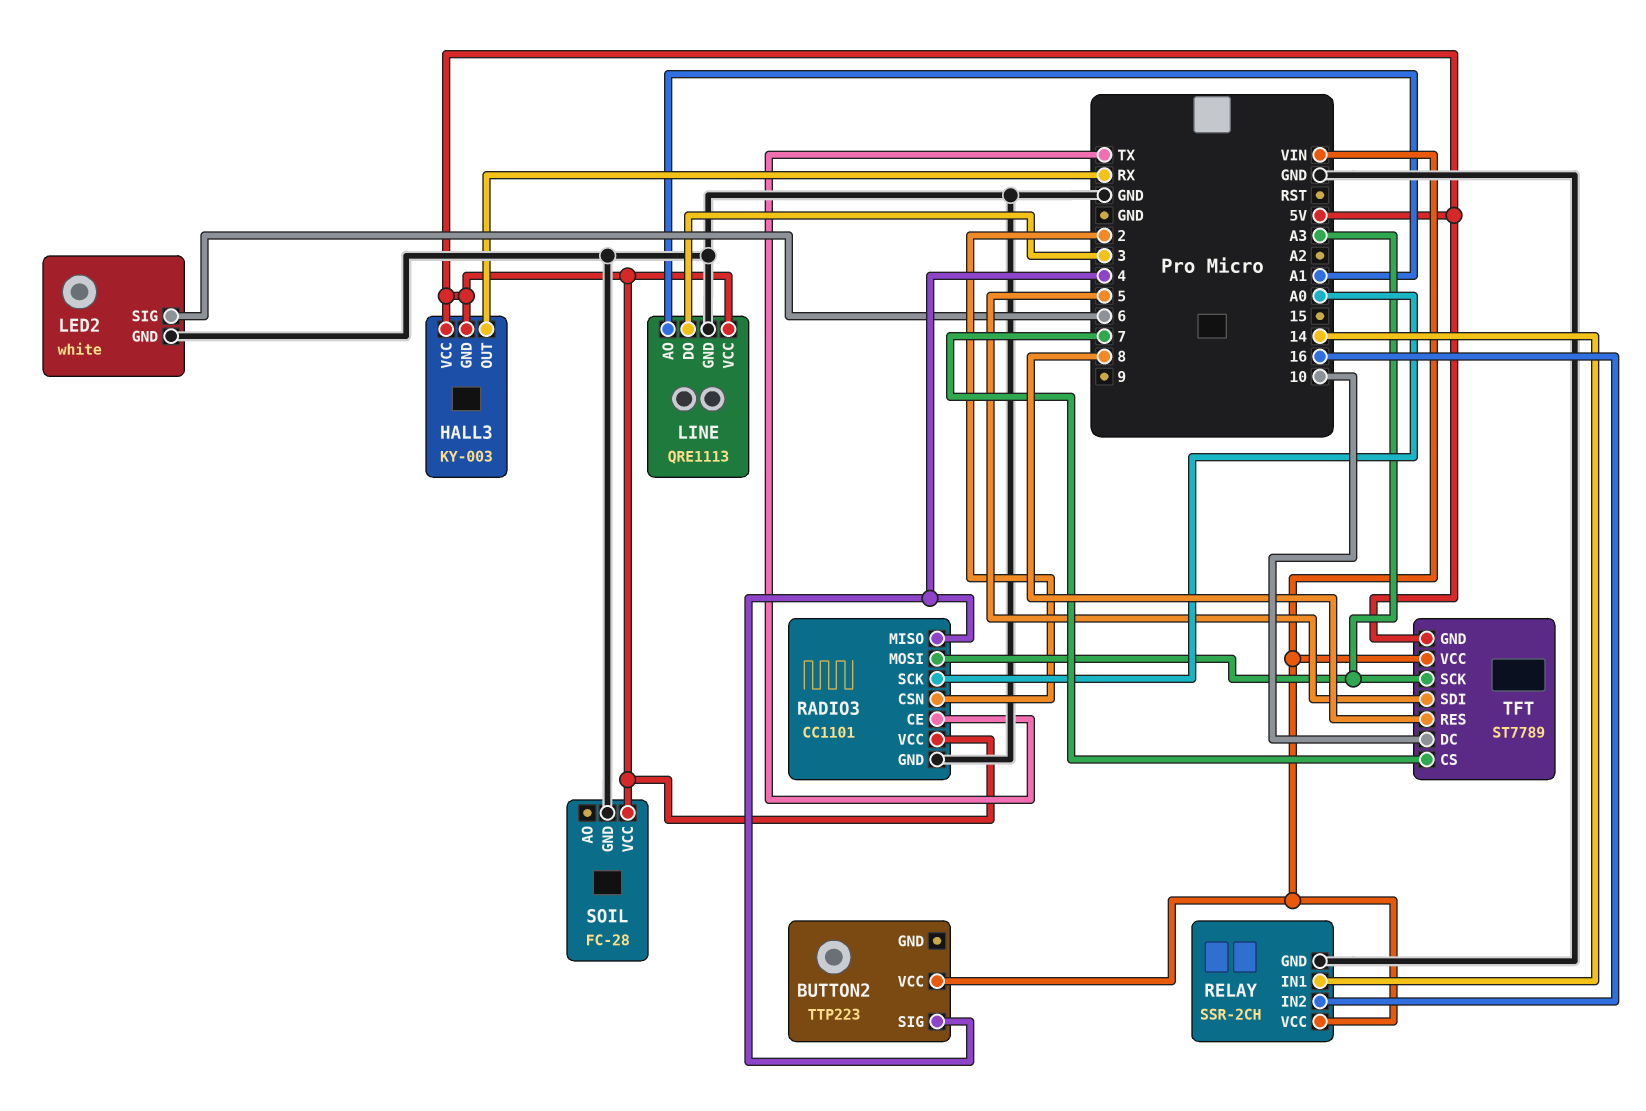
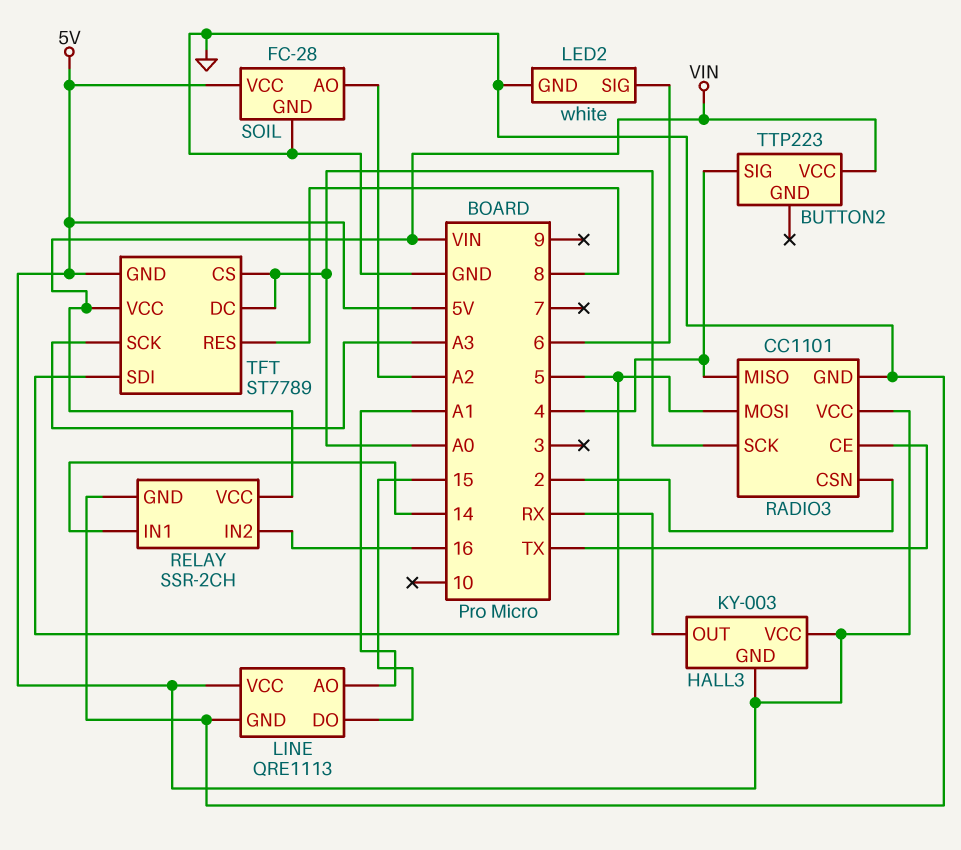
LINE pin DO: 3 -> 15
RADIO3 pin MOSI: A3 -> 5
SOIL pin AO: none -> A2
TFT pin CS: 7 -> A0
TFT pin DC: 10 -> A0

